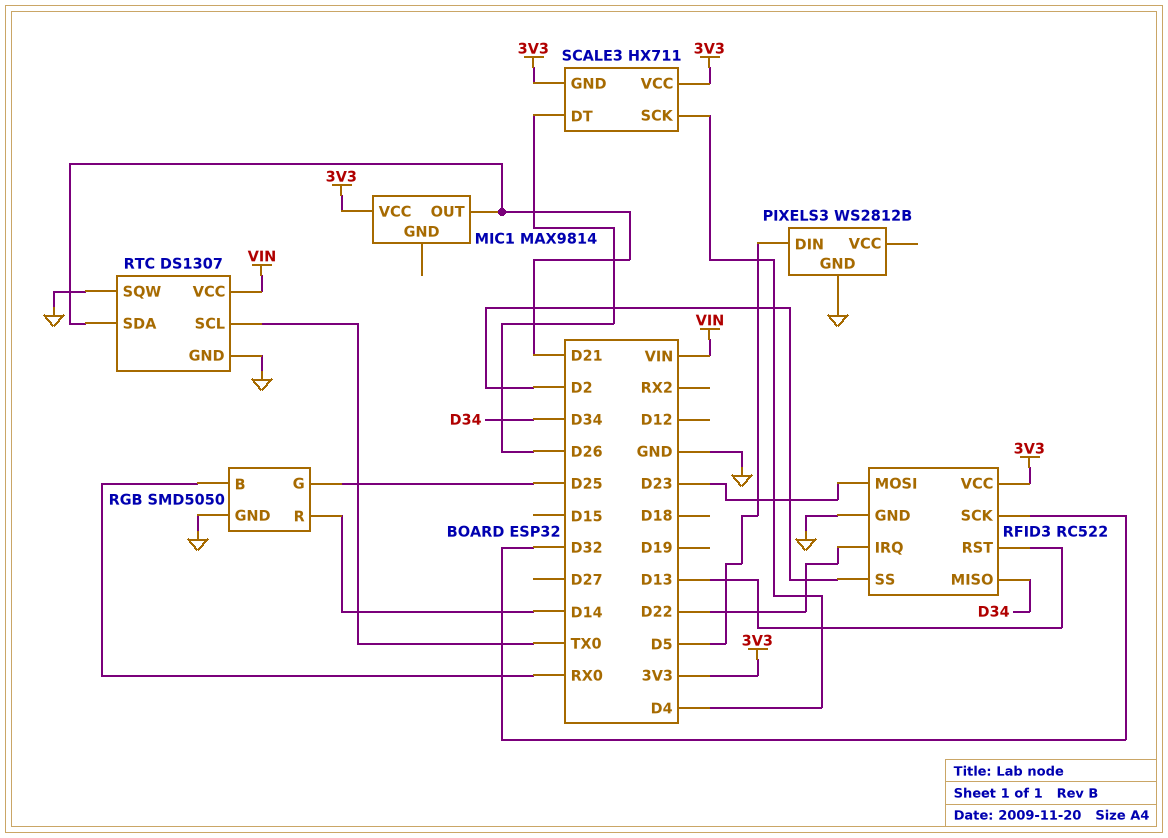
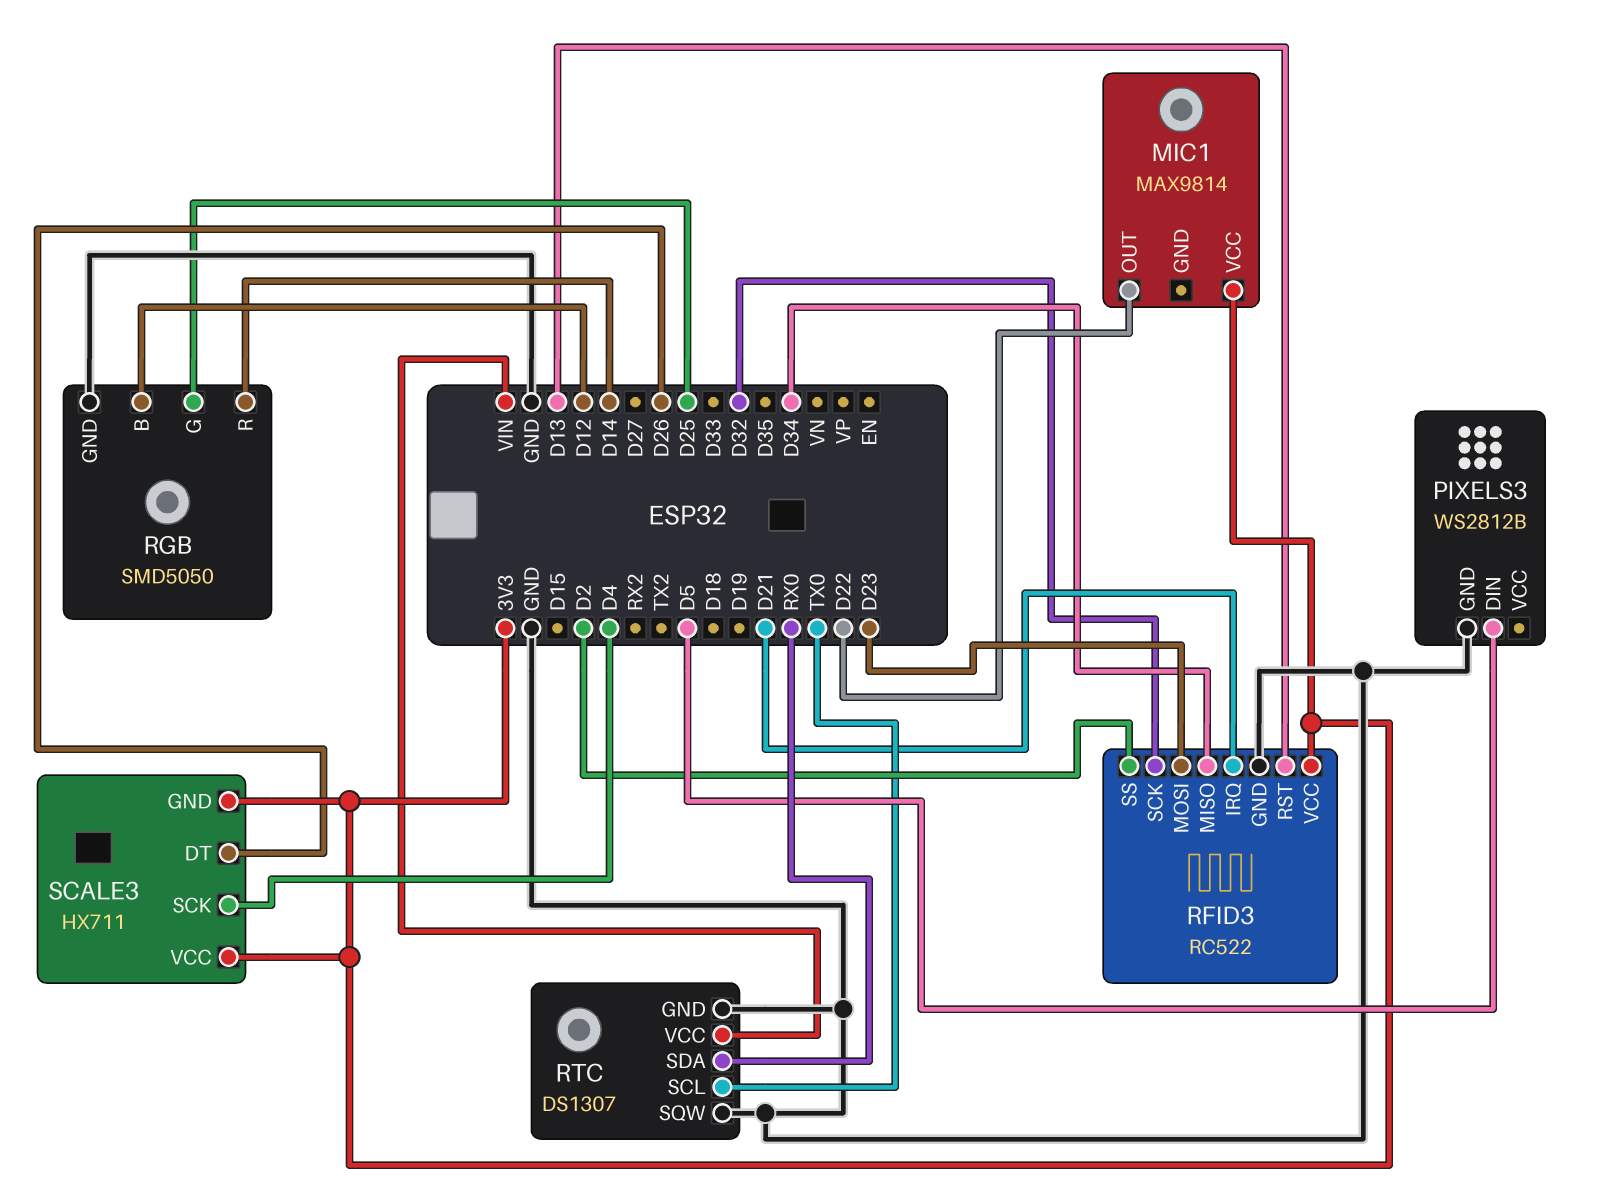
MIC1 pin OUT: D21 -> D22
RFID3 pin IRQ: D22 -> D21
RGB pin B: RX0 -> D12
RTC pin SDA: D21 -> RX0

